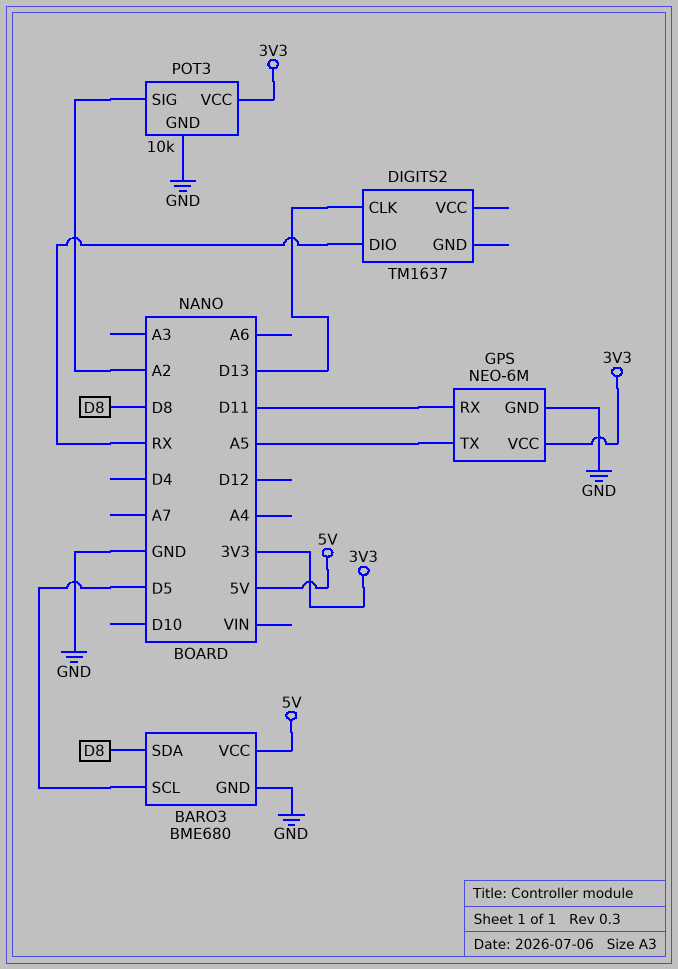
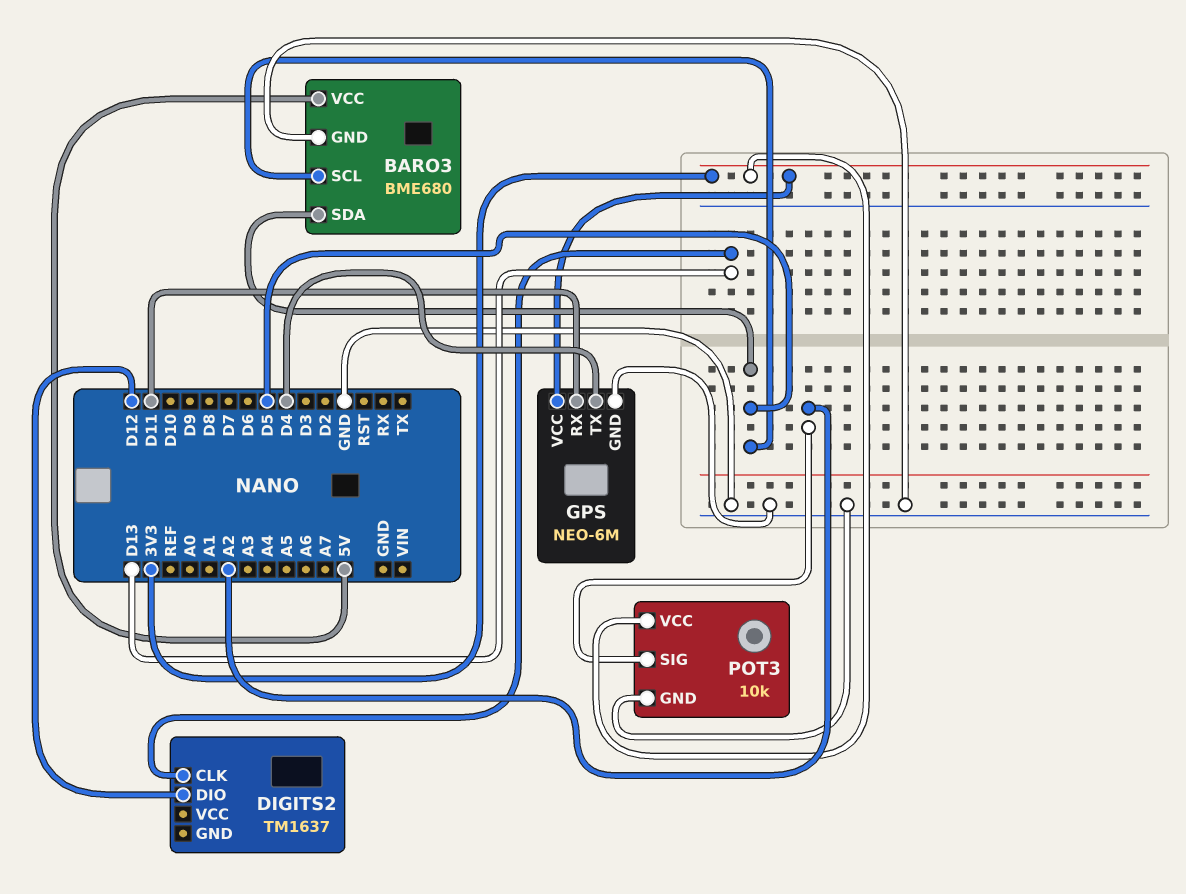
BARO3 pin SDA: D8 -> D5
DIGITS2 pin DIO: RX -> D12
GPS pin TX: A5 -> D4

